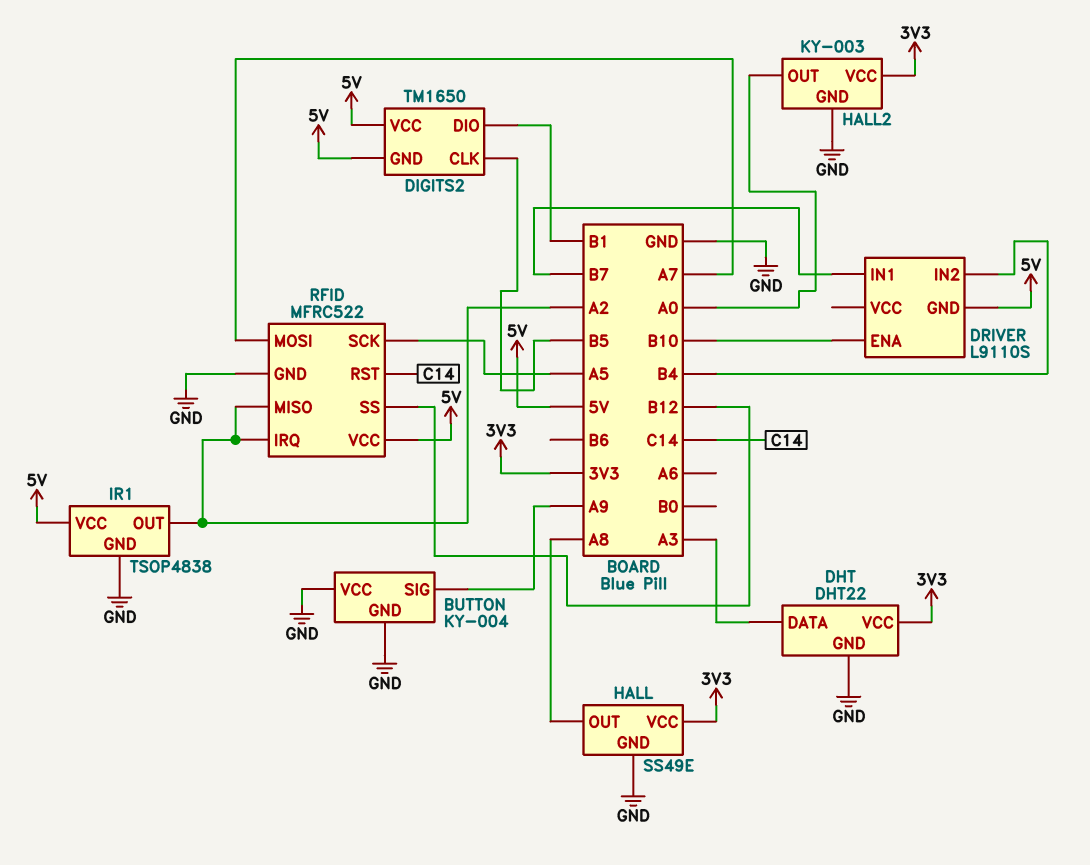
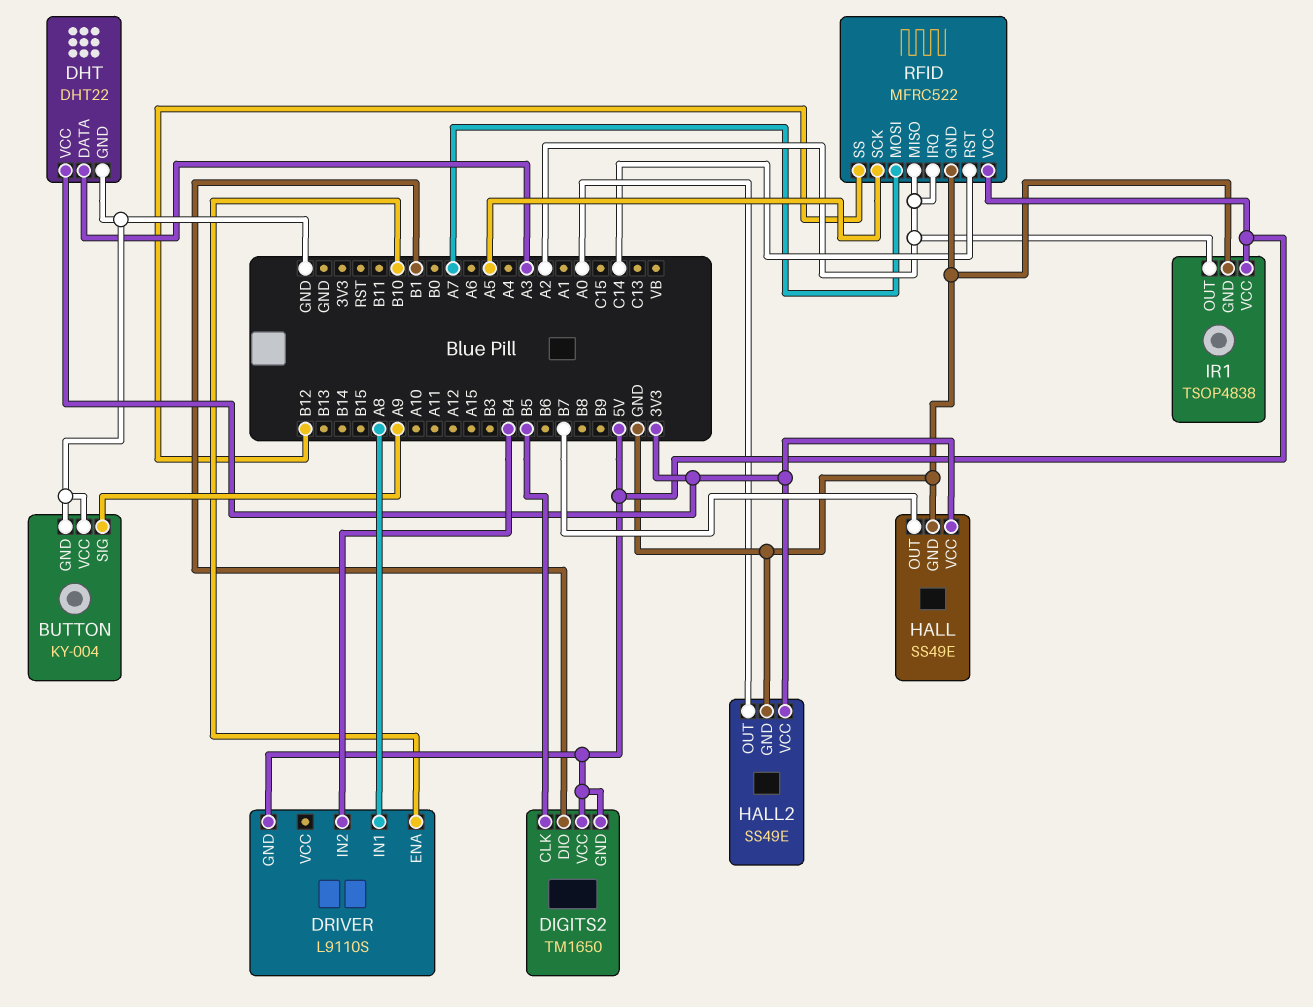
DRIVER pin IN1: B7 -> A8
HALL pin OUT: A8 -> B7
HALL2: KY-003 -> SS49E

